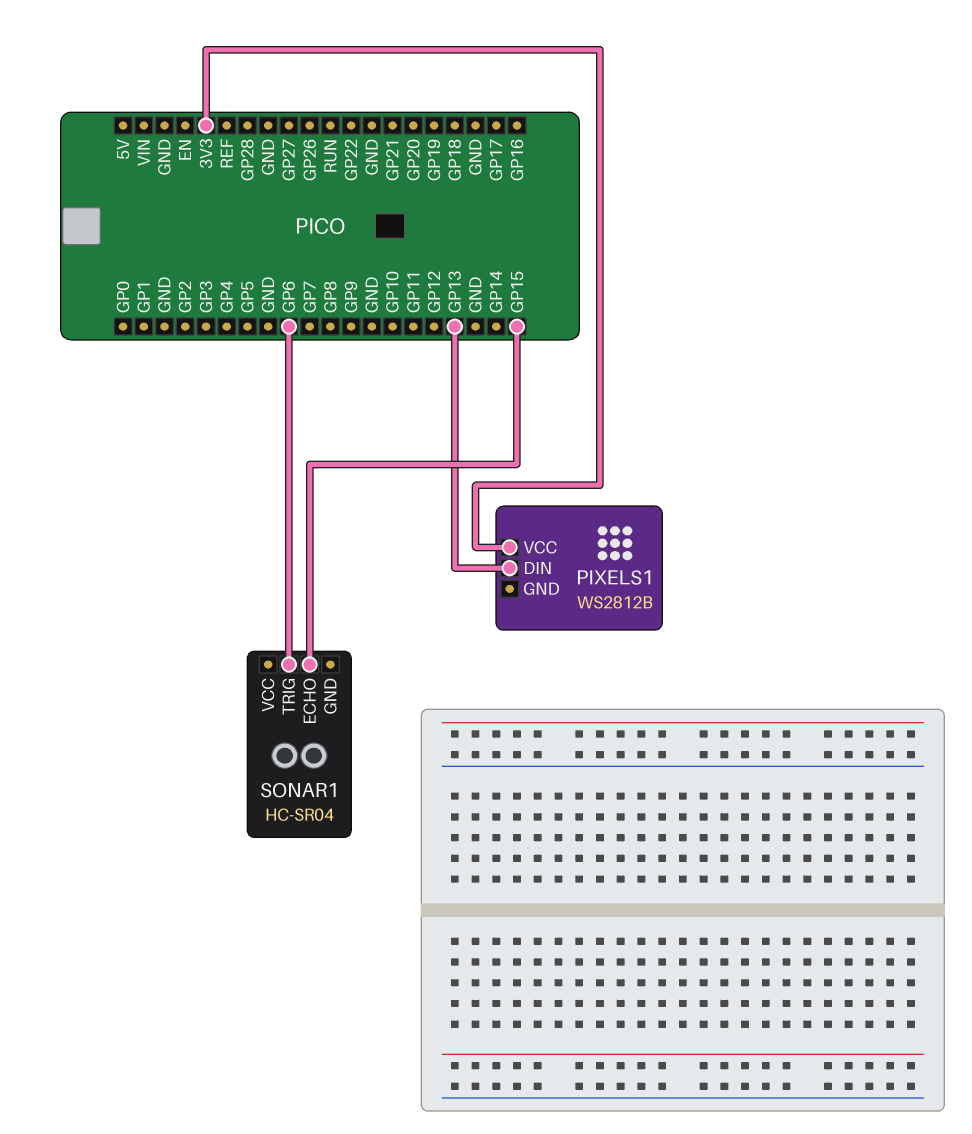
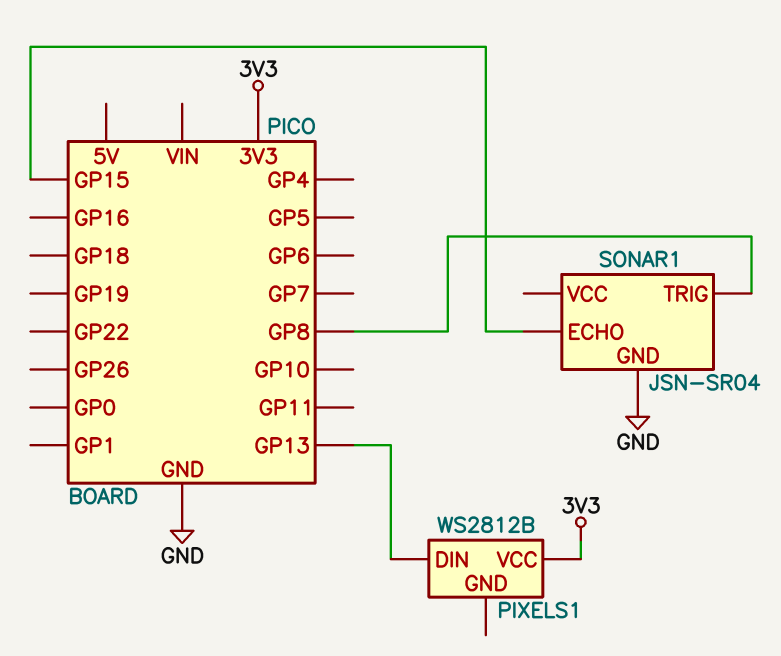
SONAR1: HC-SR04 -> JSN-SR04
SONAR1 pin GND: none -> GND
SONAR1 pin TRIG: GP6 -> GP8

